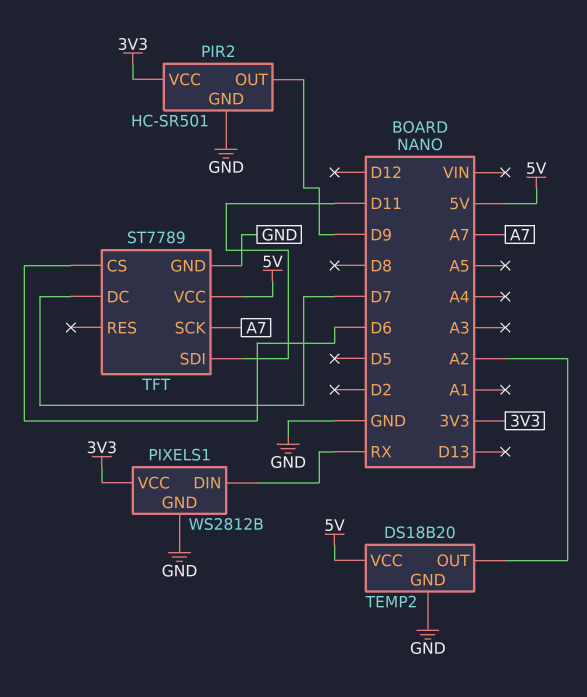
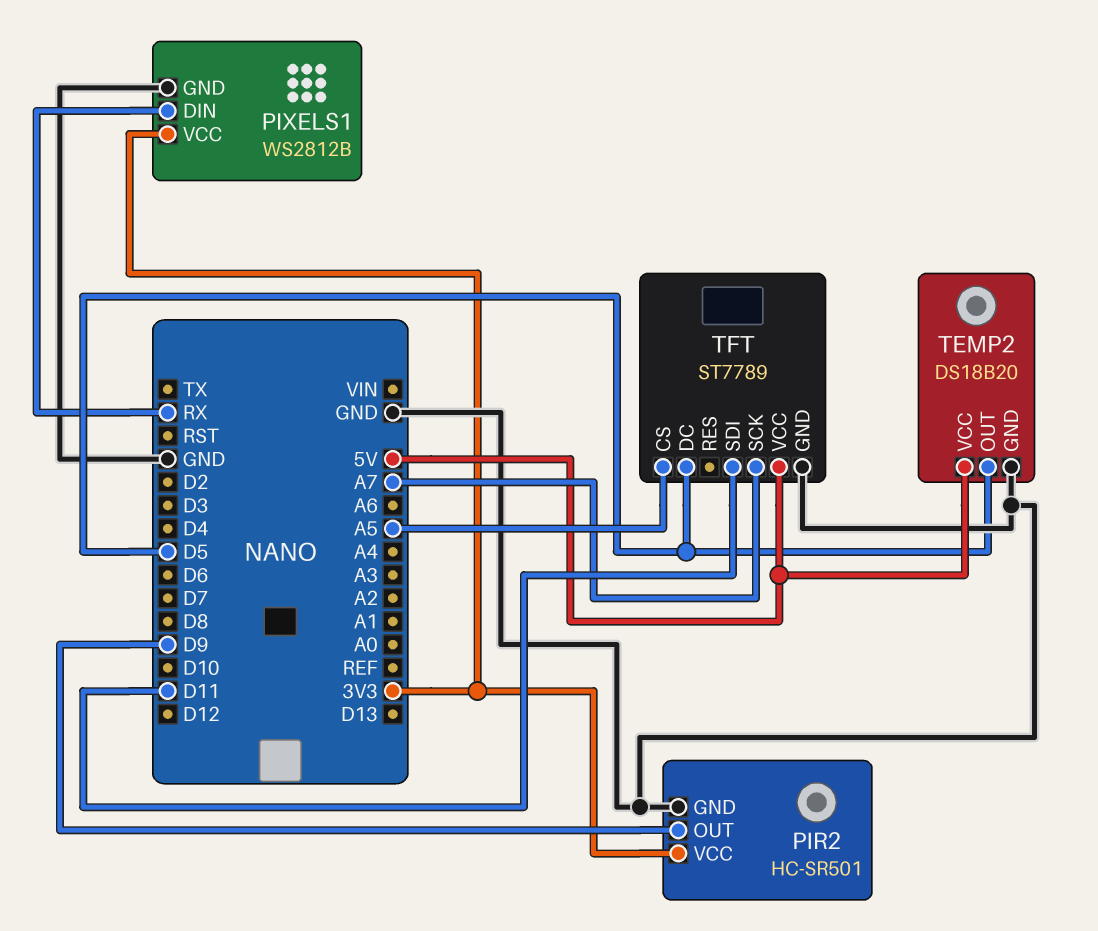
TEMP2 pin OUT: A2 -> D5
TFT pin CS: D6 -> A5
TFT pin DC: D7 -> D5

